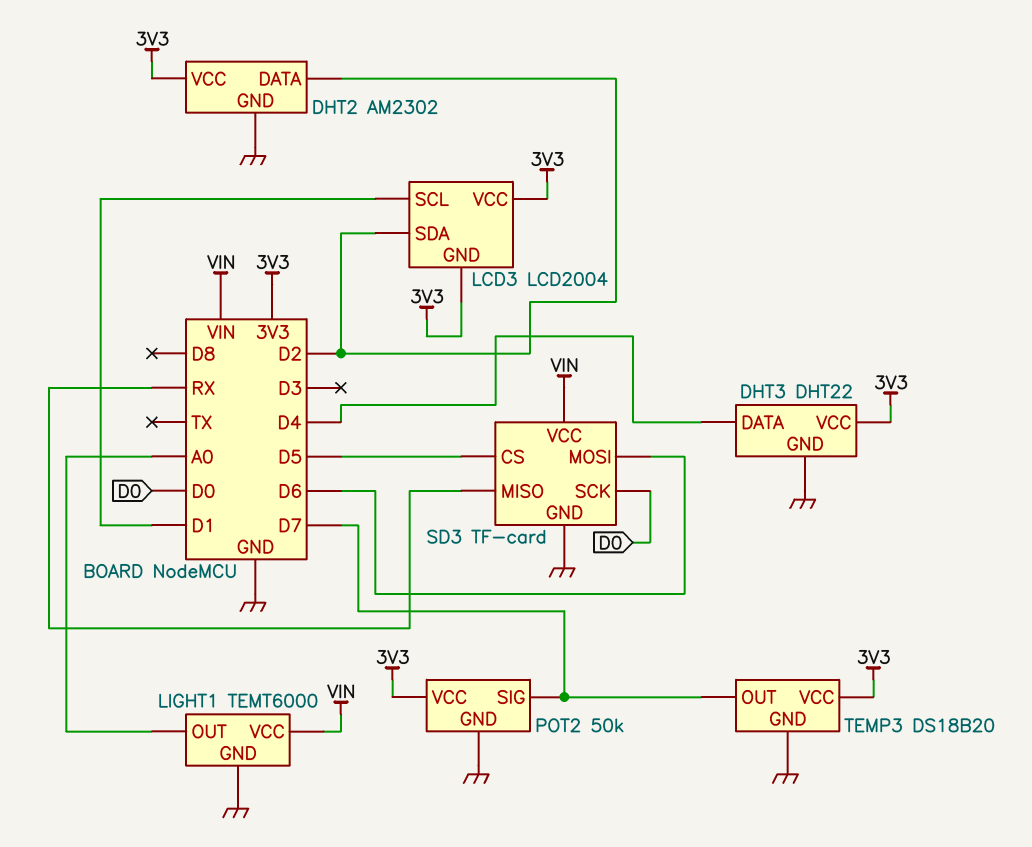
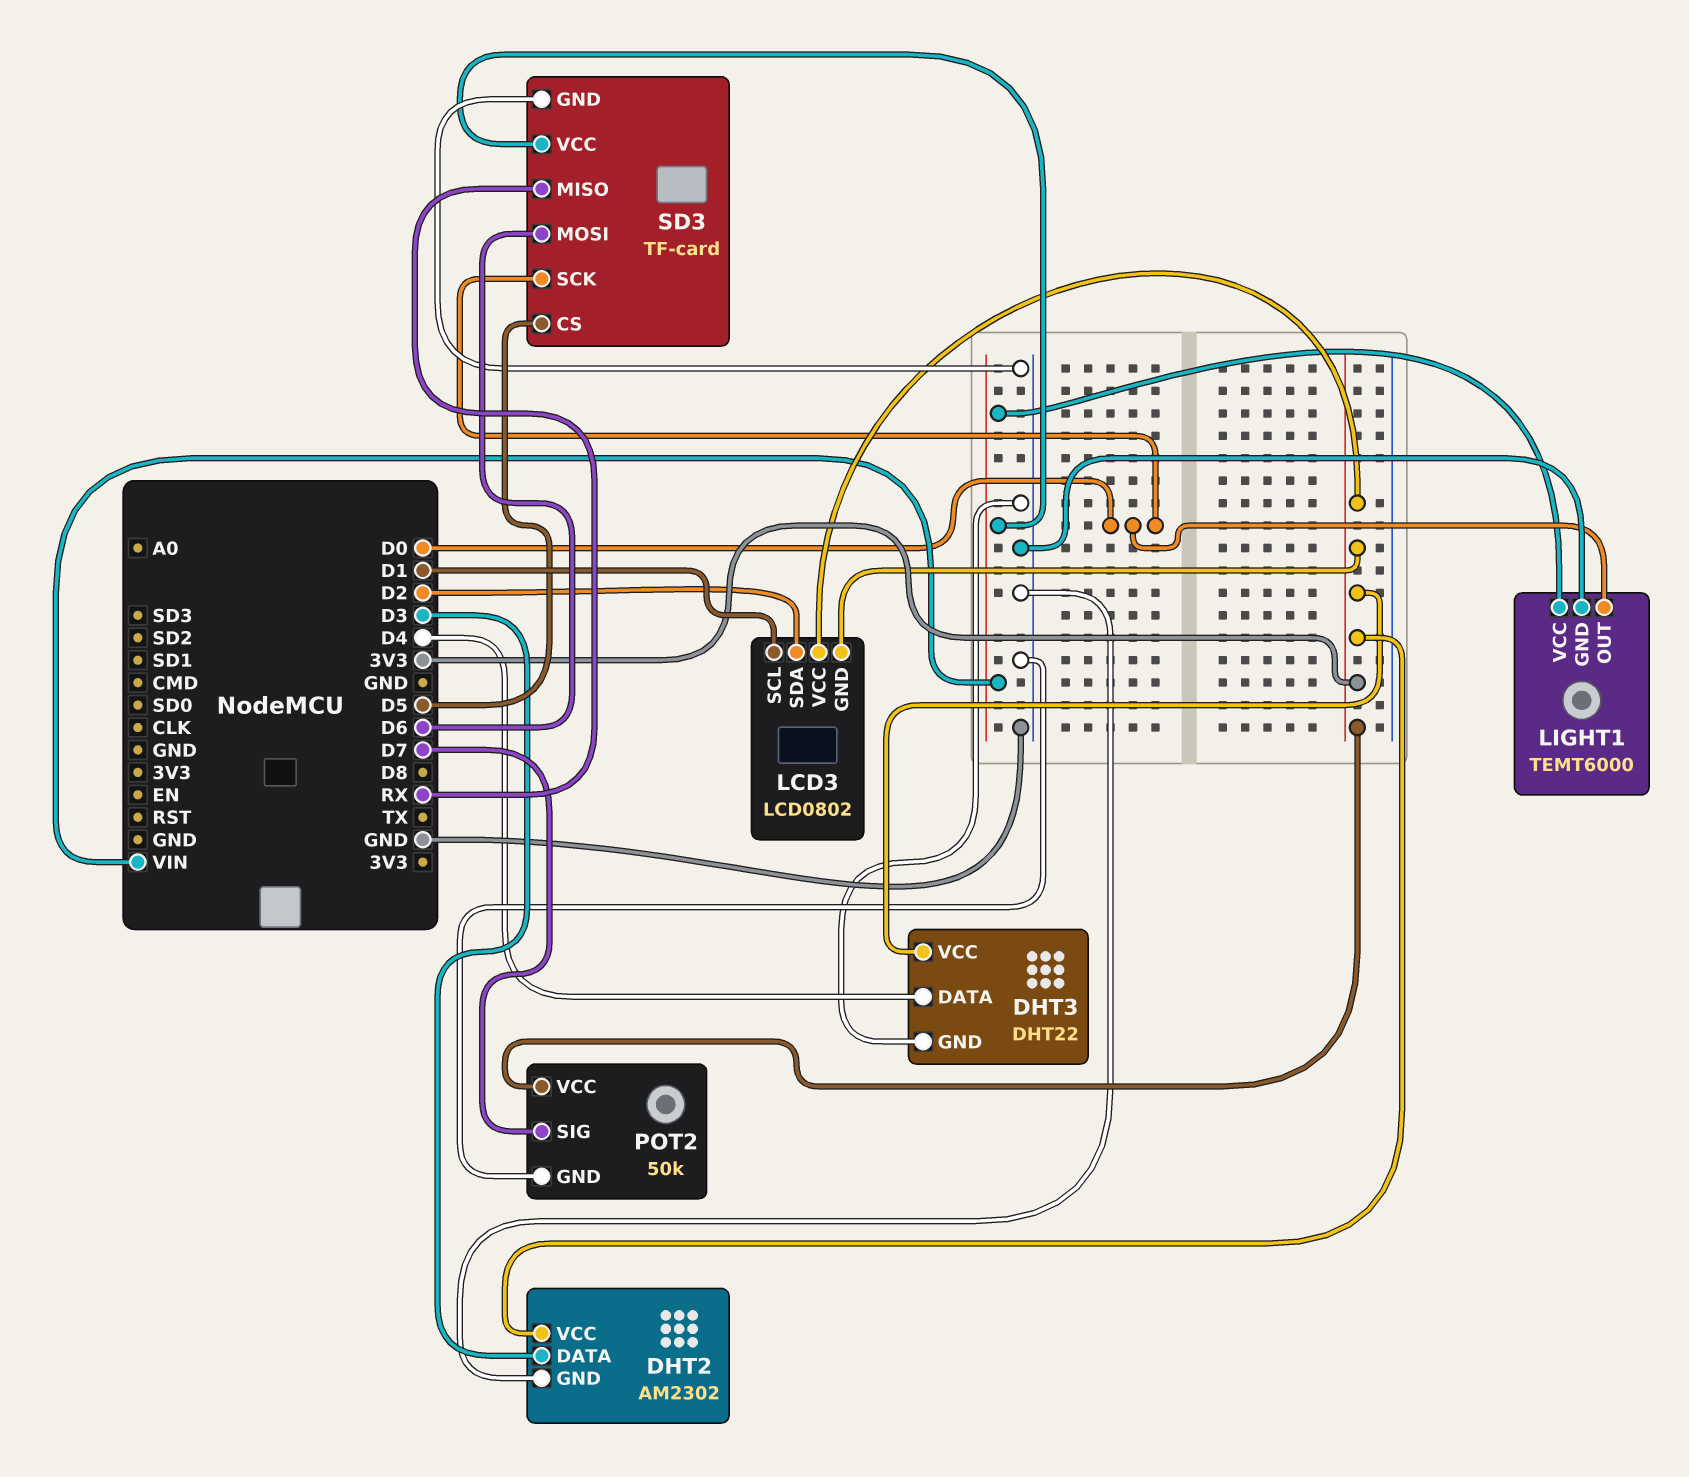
DHT2 pin DATA: D2 -> D3
LCD3: LCD2004 -> LCD0802
LIGHT1 pin OUT: A0 -> D0
TEMP3: DS18B20 -> none
TEMP3 pin GND: GND -> none
TEMP3 pin OUT: D7 -> none
TEMP3 pin VCC: 3V3 -> none

